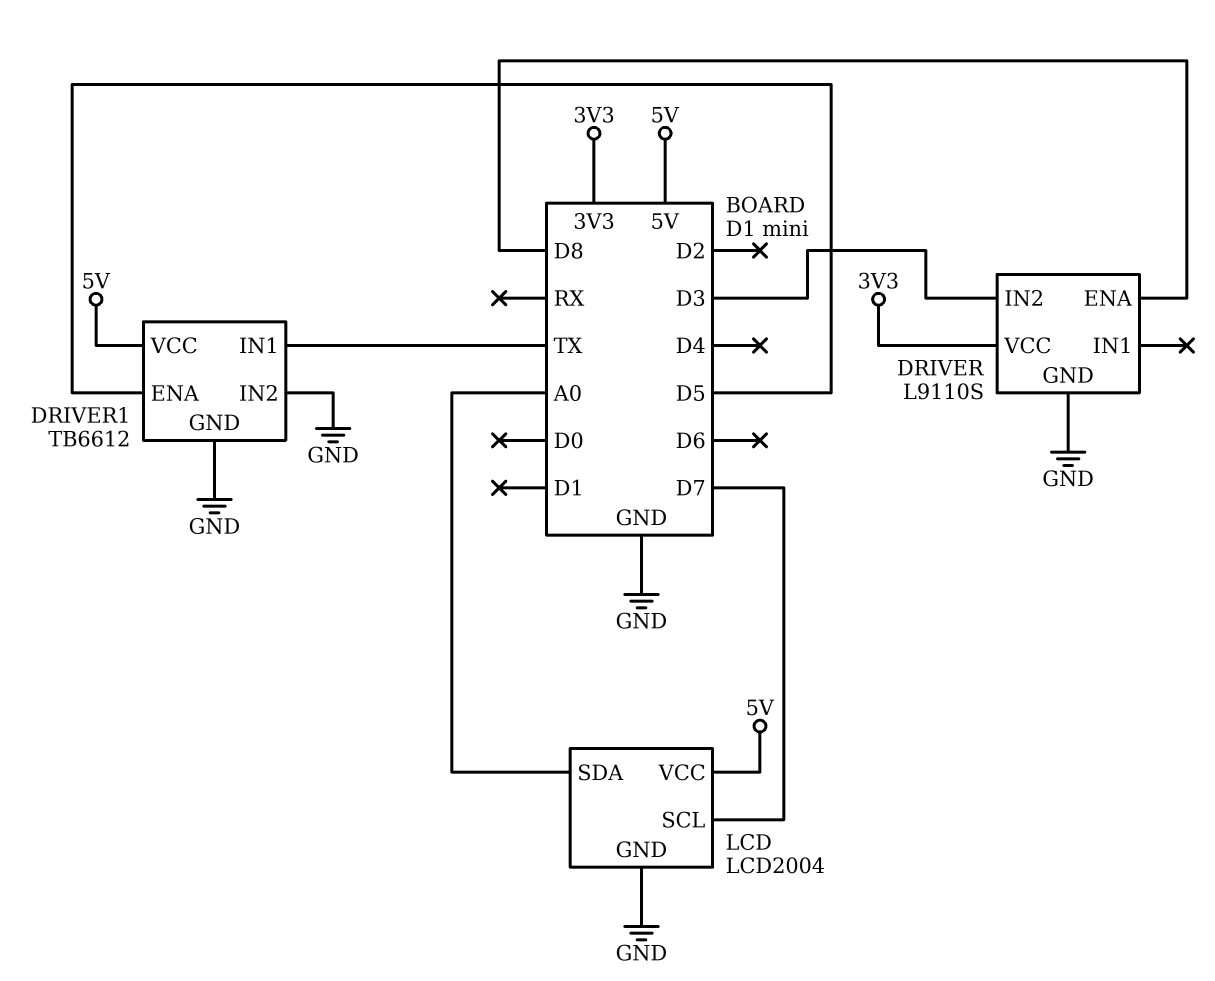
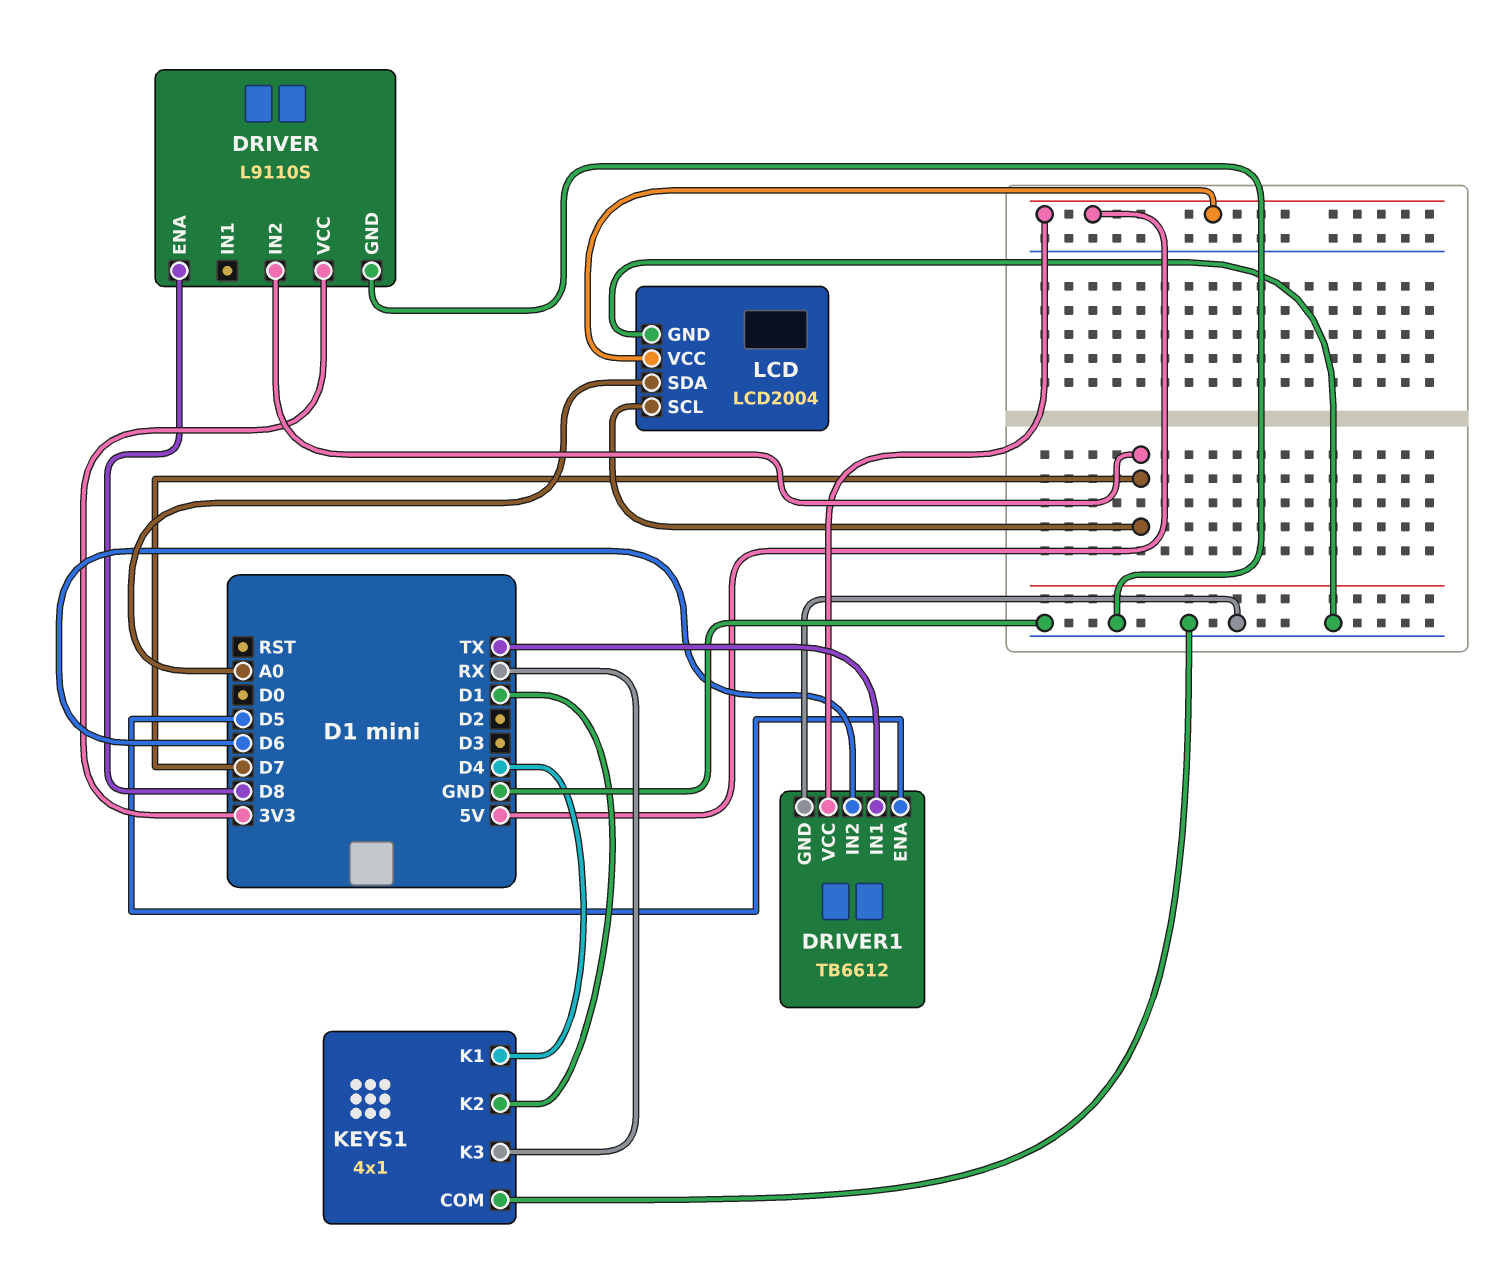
DRIVER pin IN2: D3 -> D7
DRIVER1 pin IN2: GND -> D6
KEYS1: none -> 4x1
KEYS1 pin COM: none -> GND
KEYS1 pin K1: none -> D4
KEYS1 pin K2: none -> D1
KEYS1 pin K3: none -> RX

